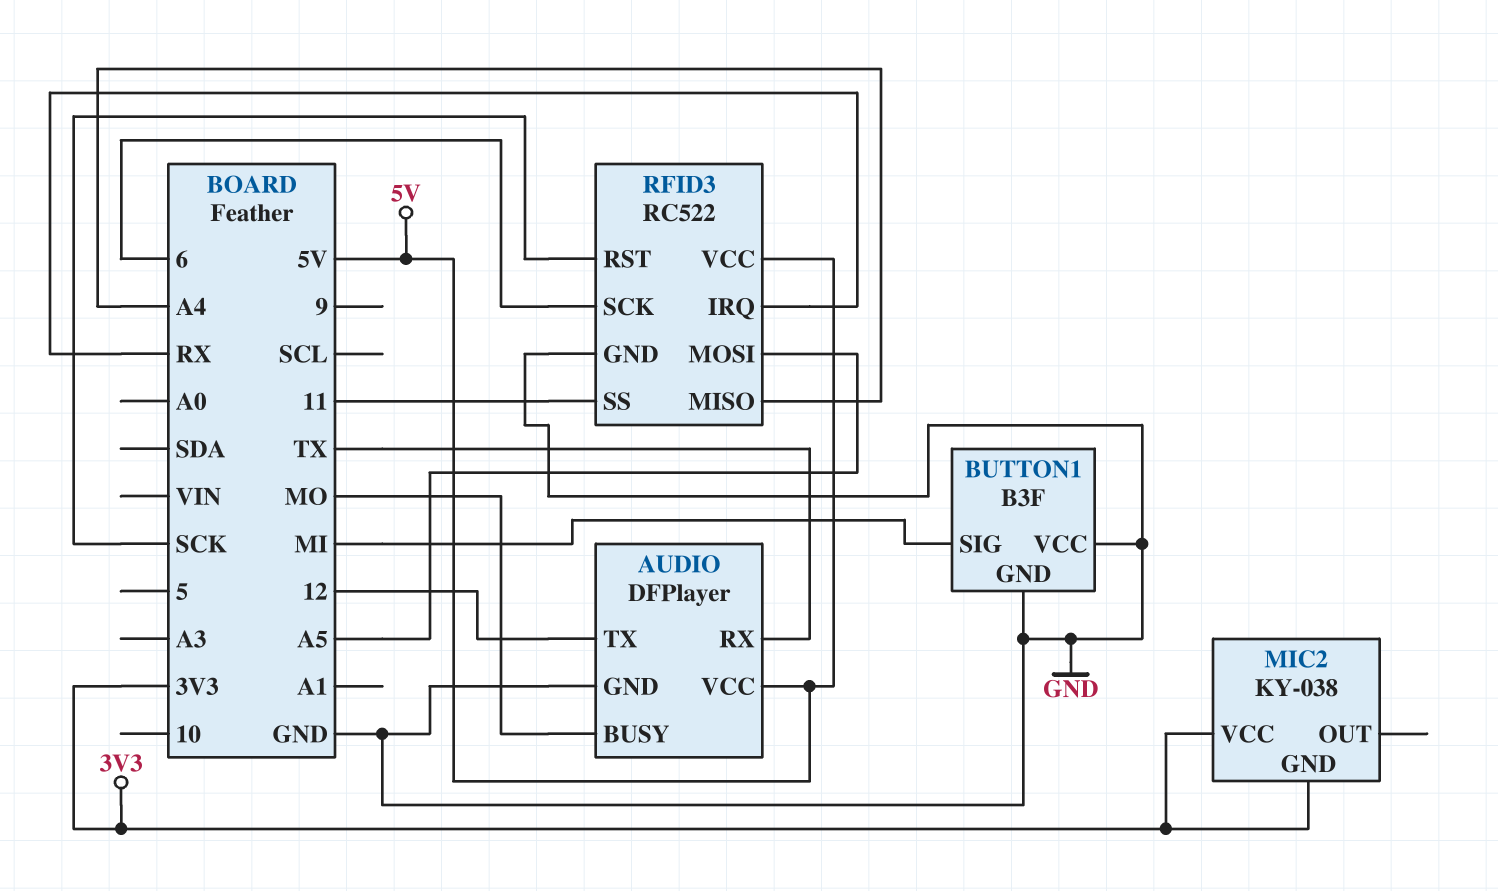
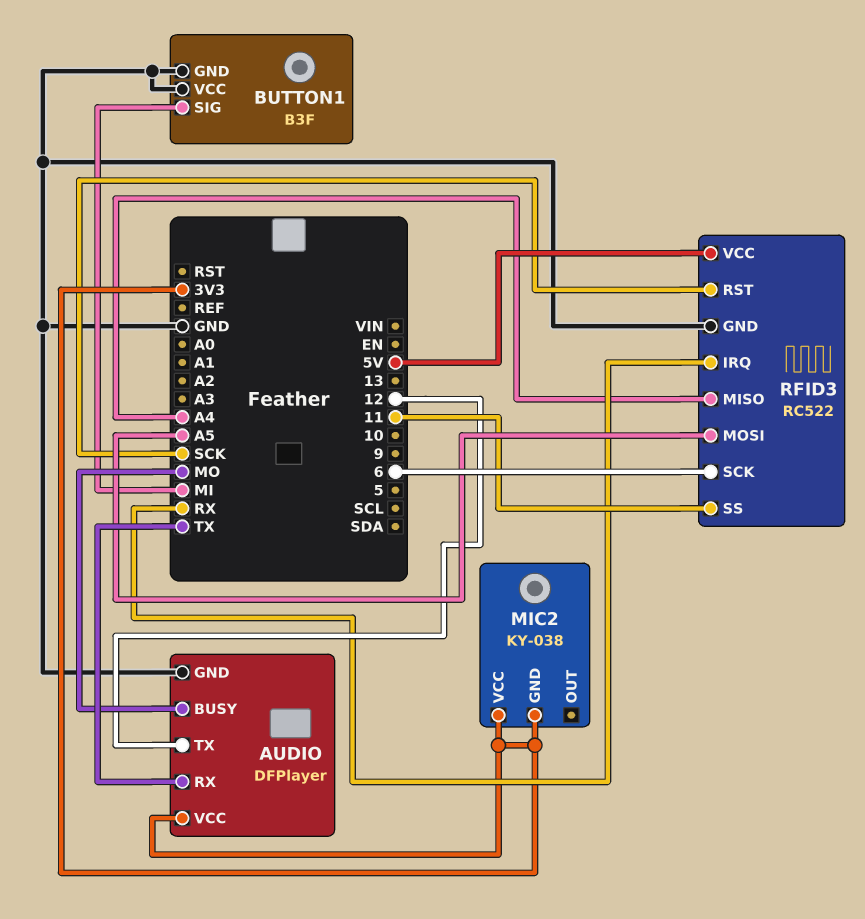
AUDIO pin VCC: 5V -> 3V3

